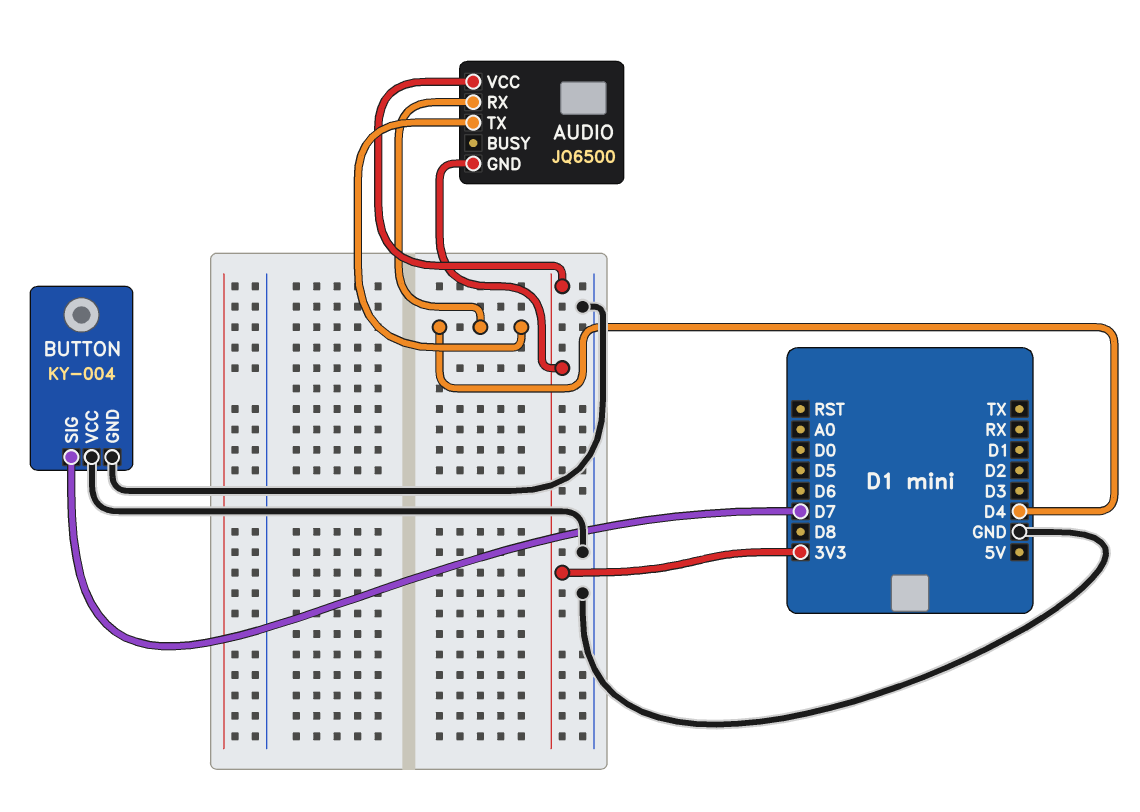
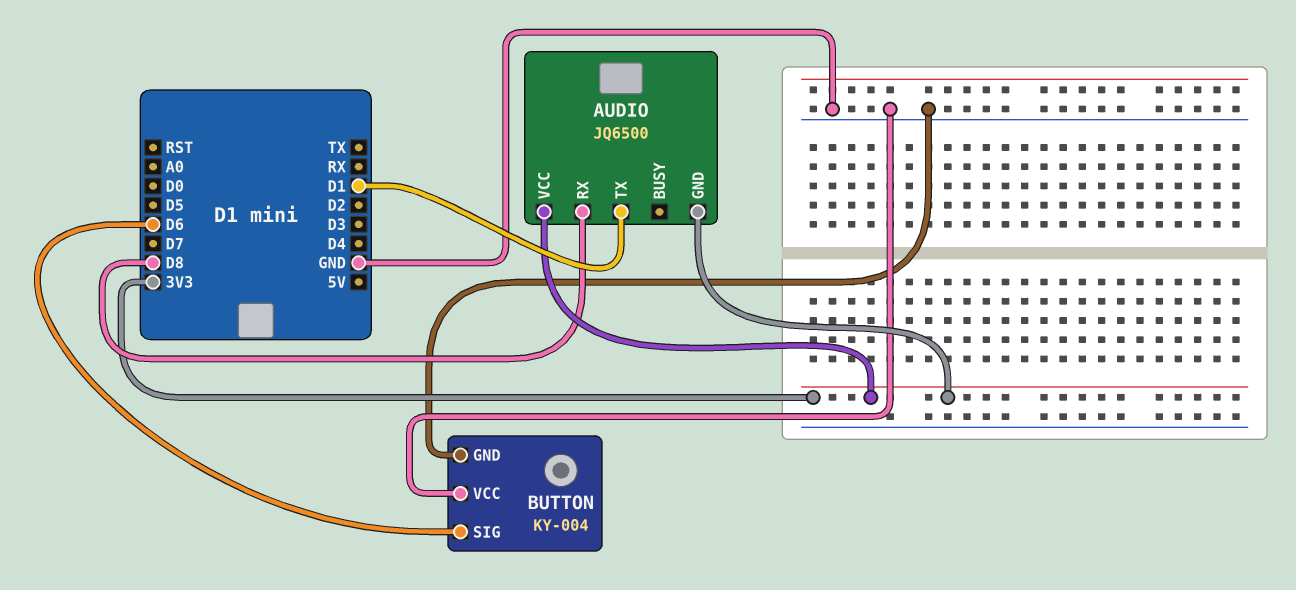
AUDIO pin RX: D4 -> D8
AUDIO pin TX: D4 -> D1
BUTTON pin SIG: D7 -> D6

